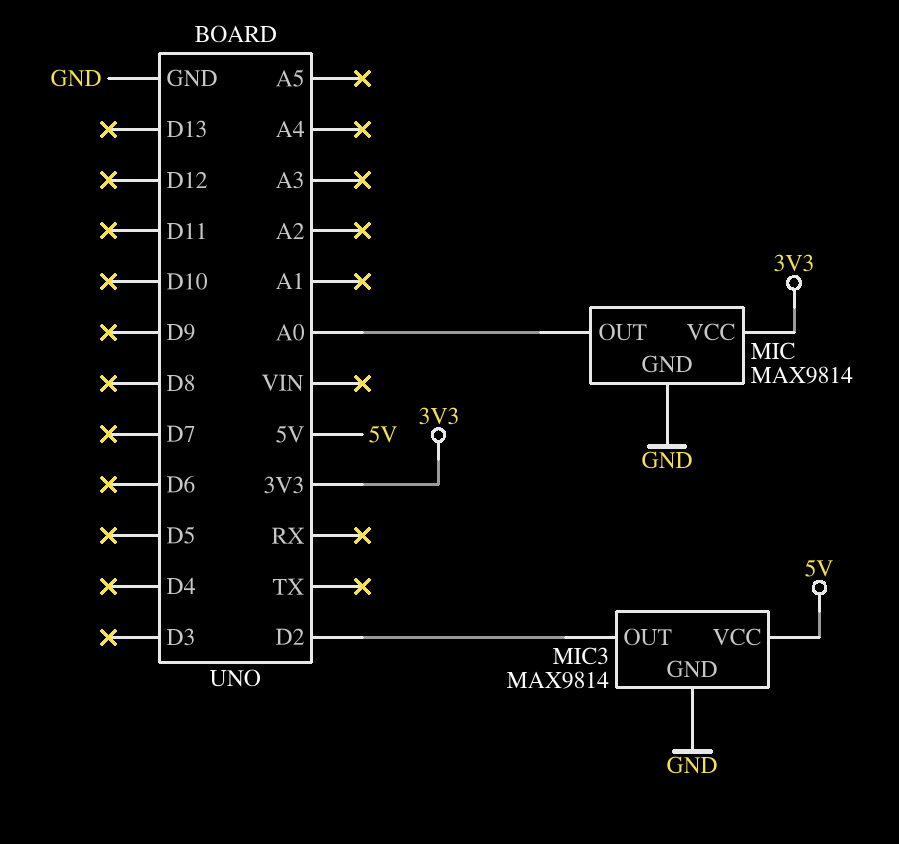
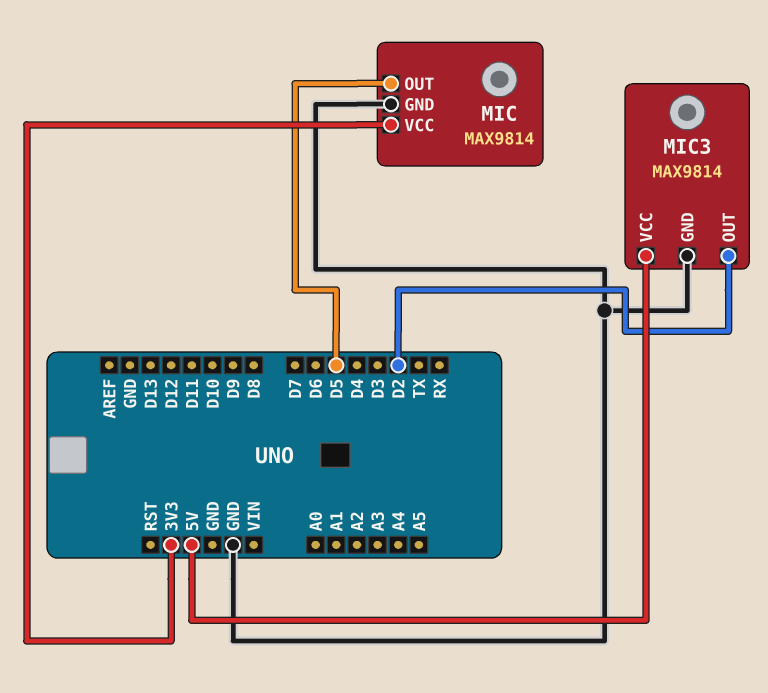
MIC pin OUT: A0 -> D5

